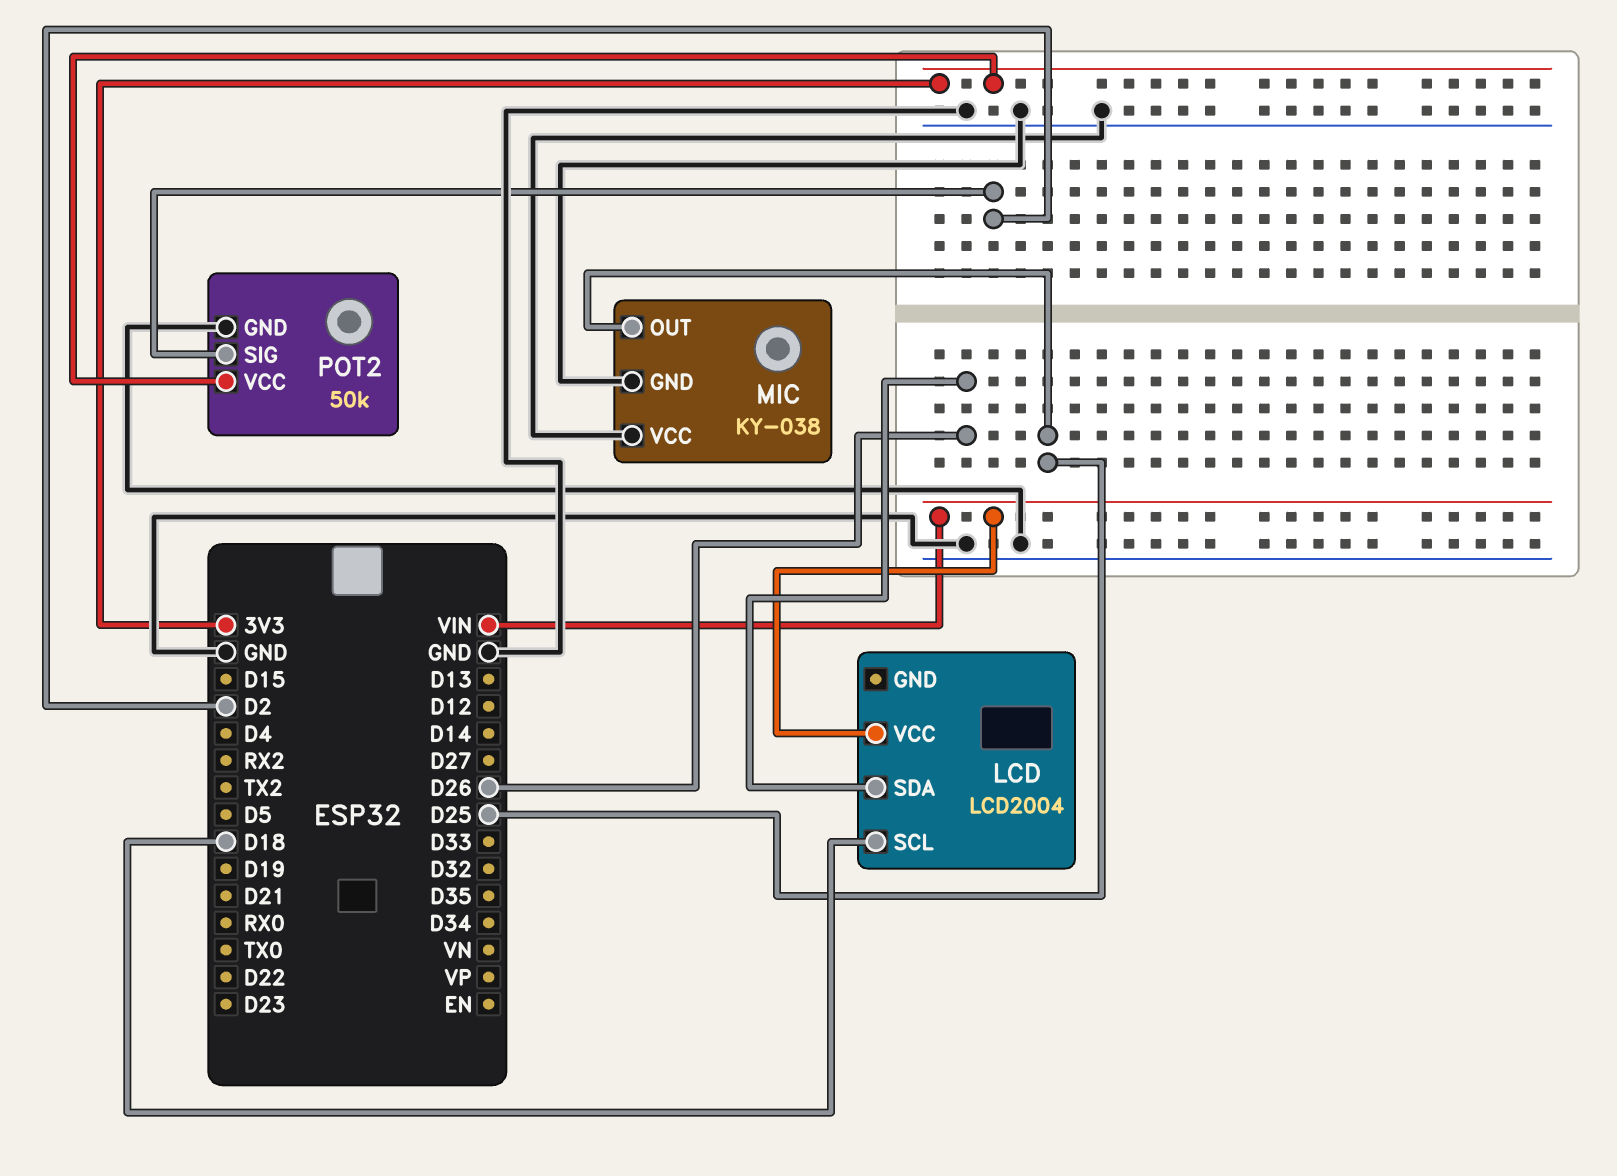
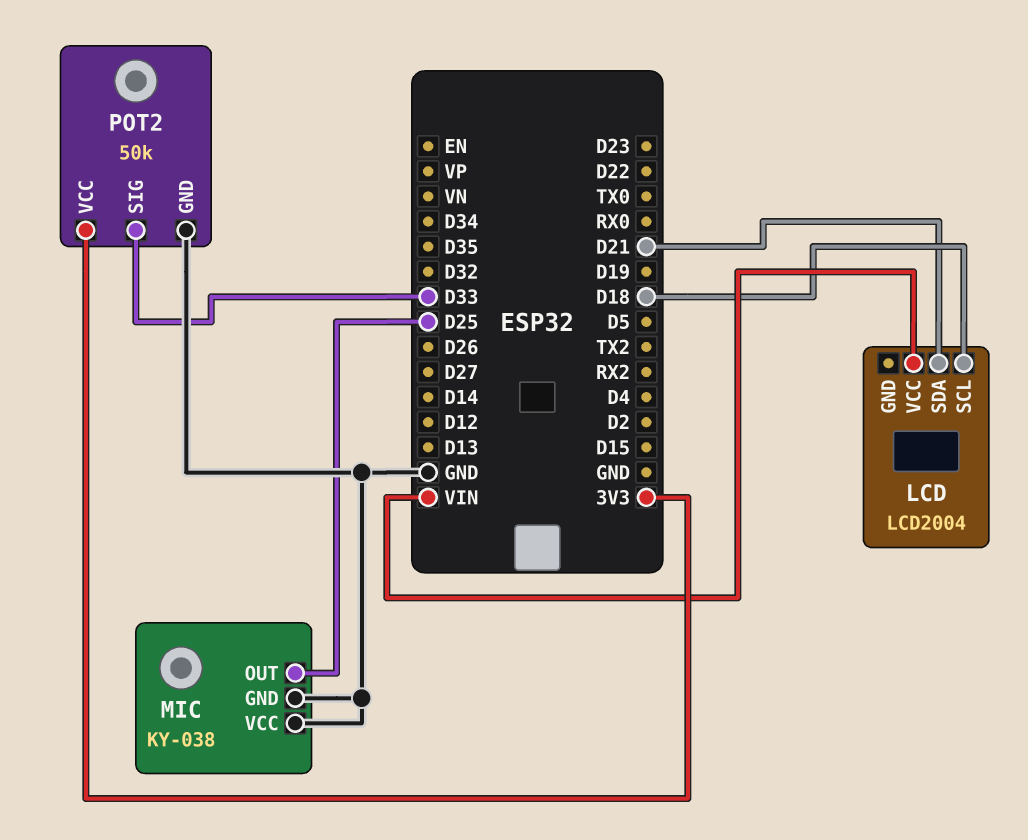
LCD pin SDA: D26 -> D21
POT2 pin SIG: D2 -> D33

